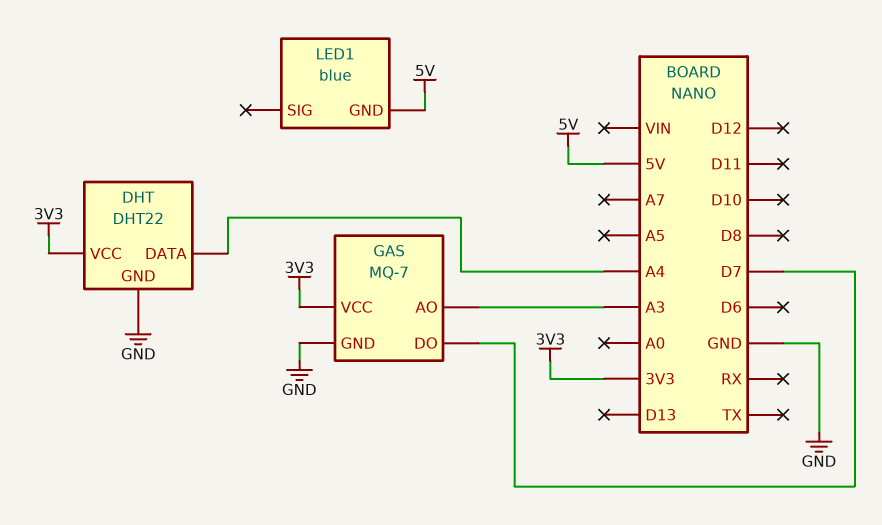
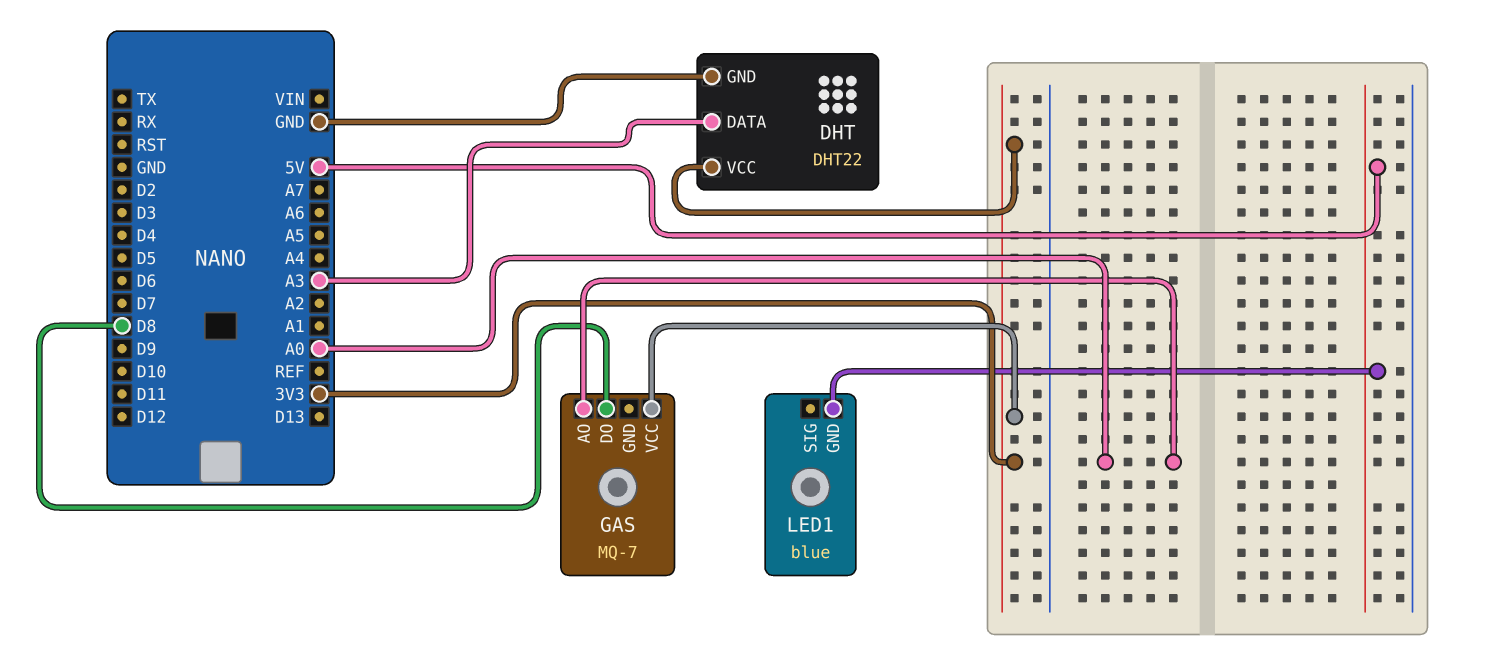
DHT pin DATA: A4 -> A3
GAS pin AO: A3 -> A0
GAS pin DO: D7 -> D8
GAS pin GND: GND -> none

